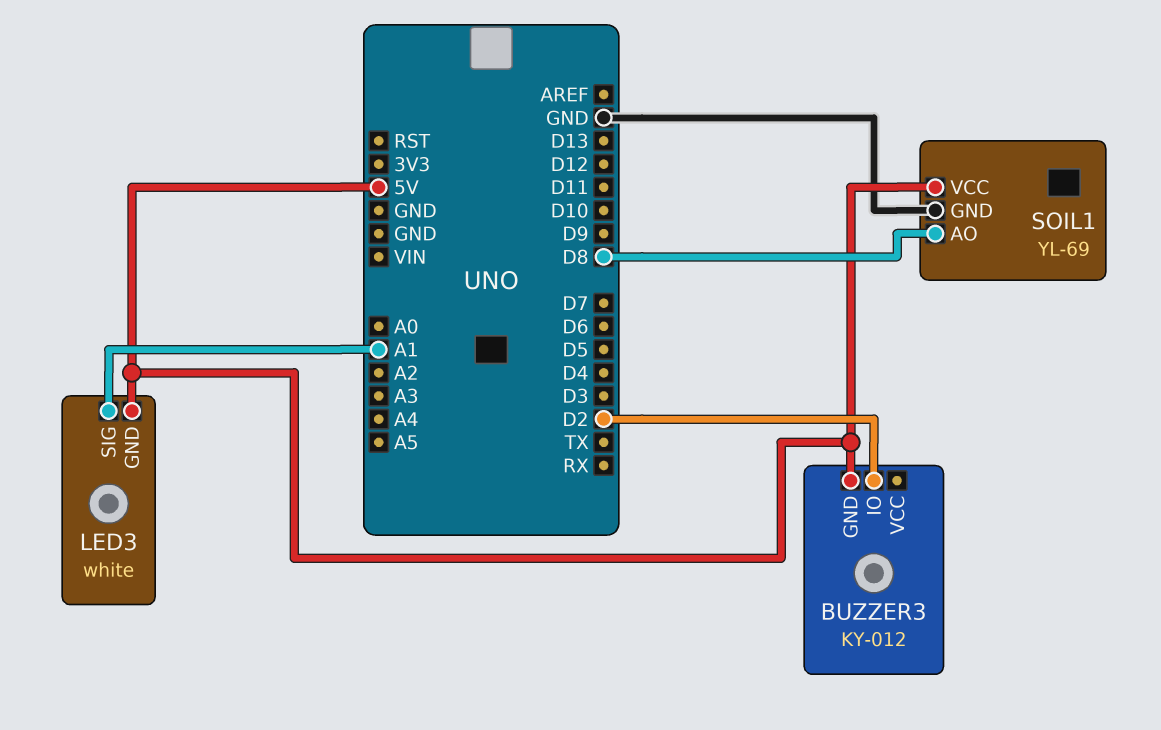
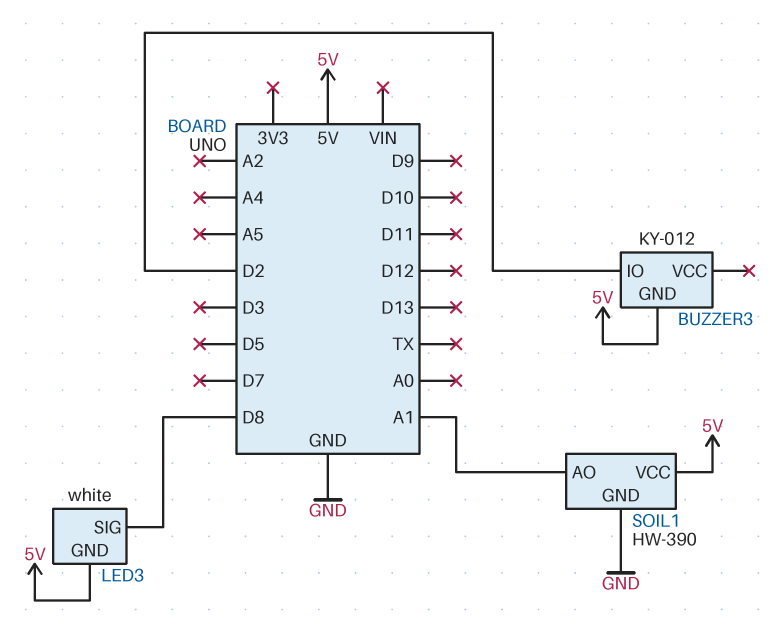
LED3 pin SIG: A1 -> D8
SOIL1: YL-69 -> HW-390
SOIL1 pin AO: D8 -> A1

